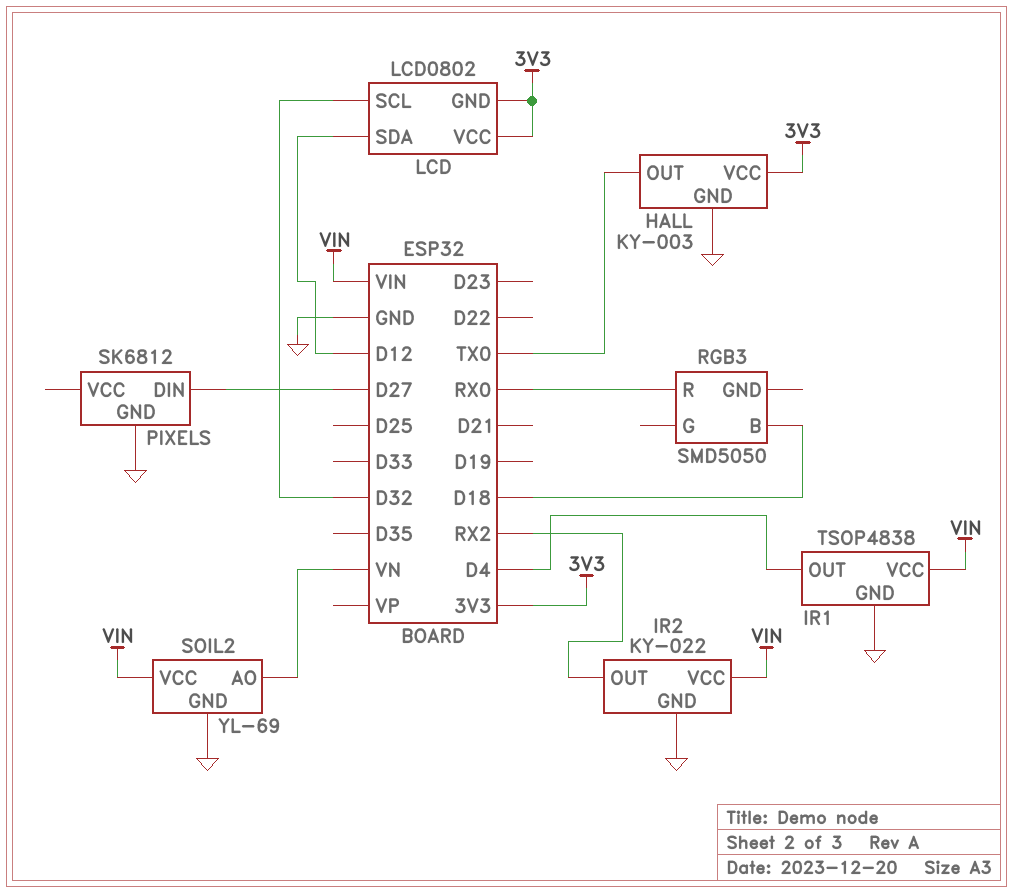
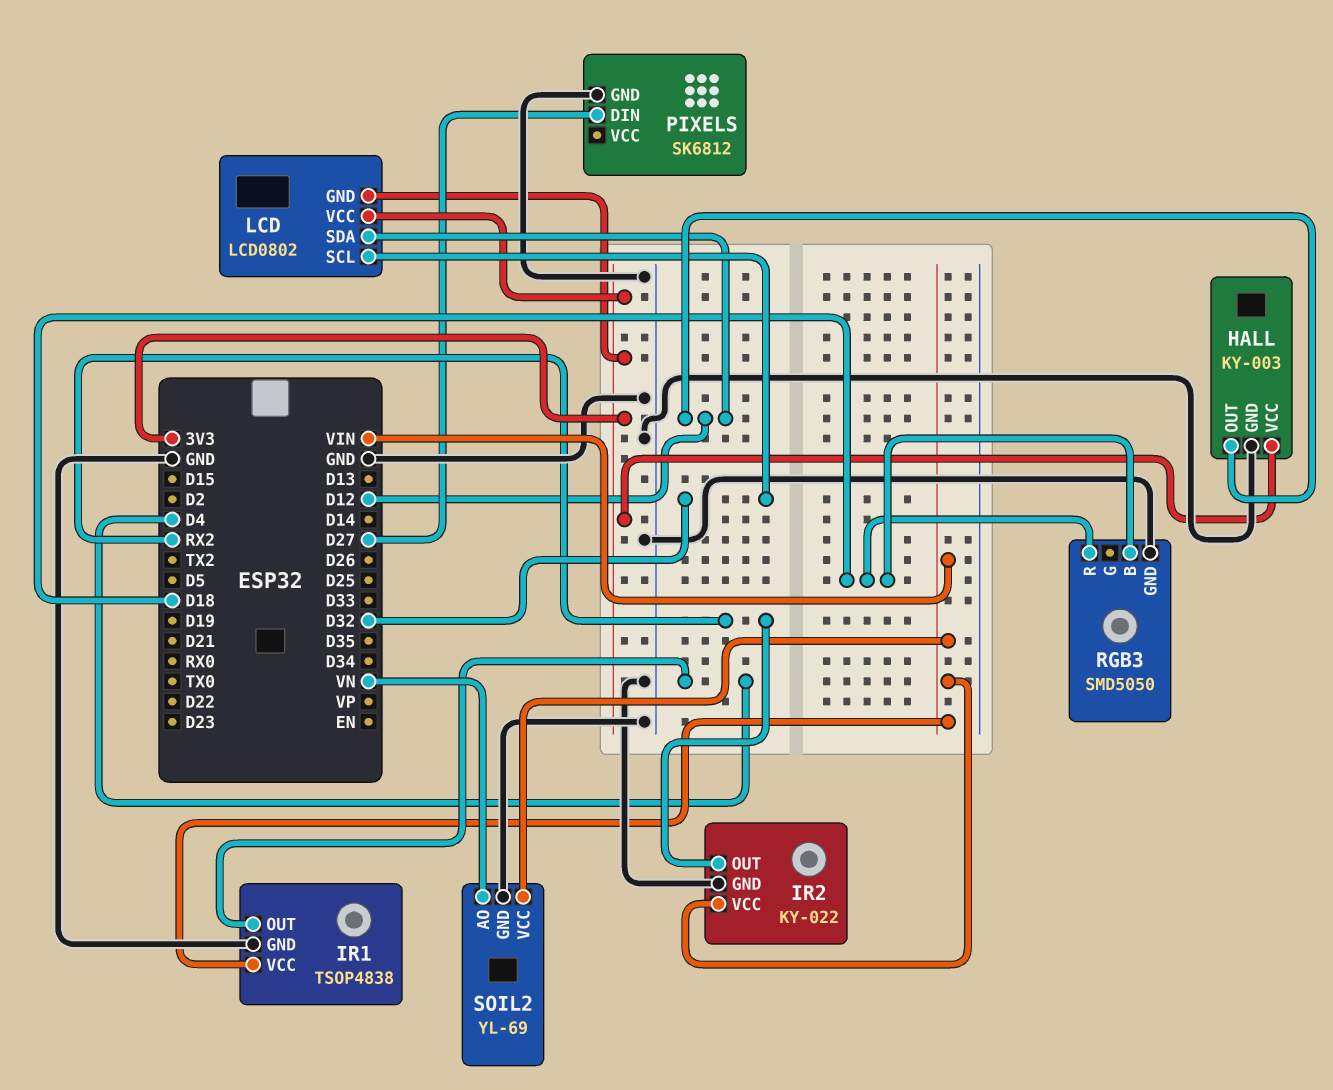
HALL pin OUT: TX0 -> D12
RGB3 pin GND: none -> GND
RGB3 pin R: RX0 -> D18

